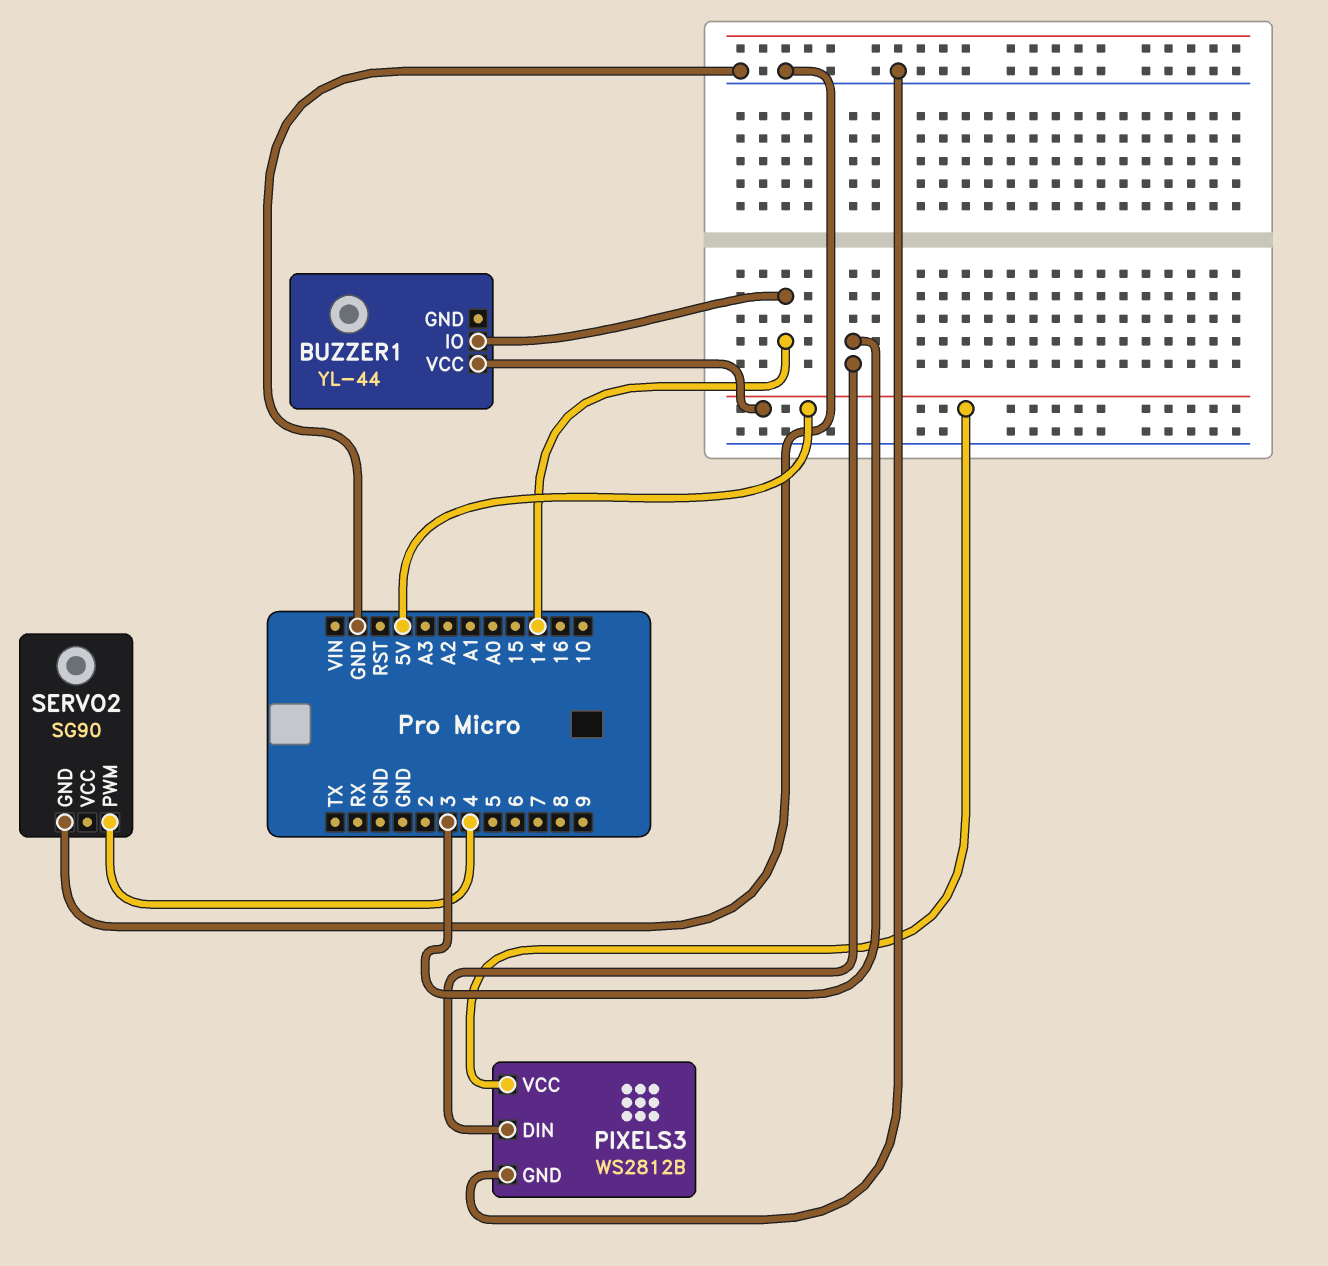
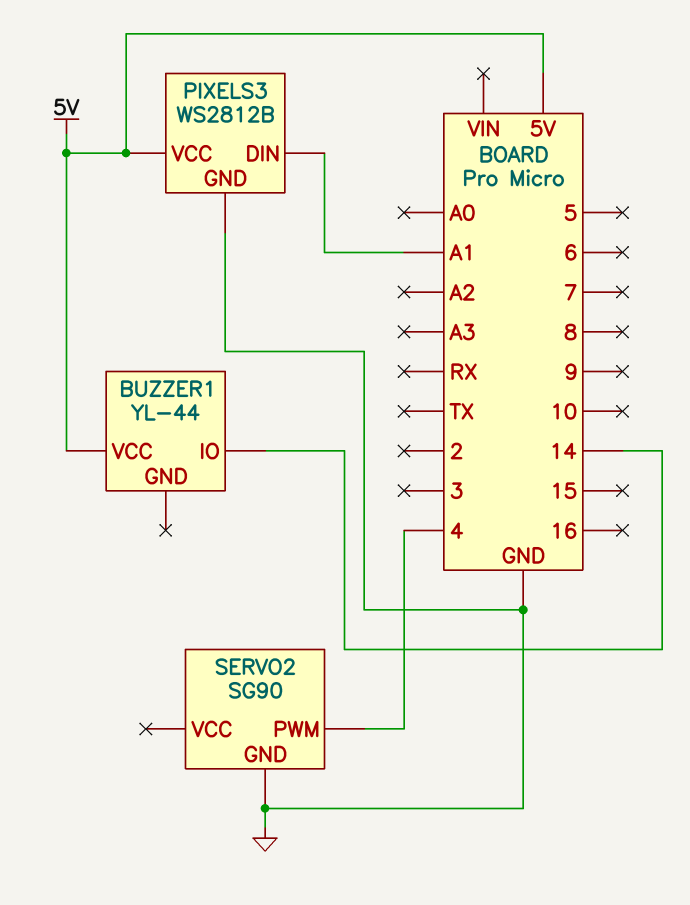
PIXELS3 pin DIN: 3 -> A1

